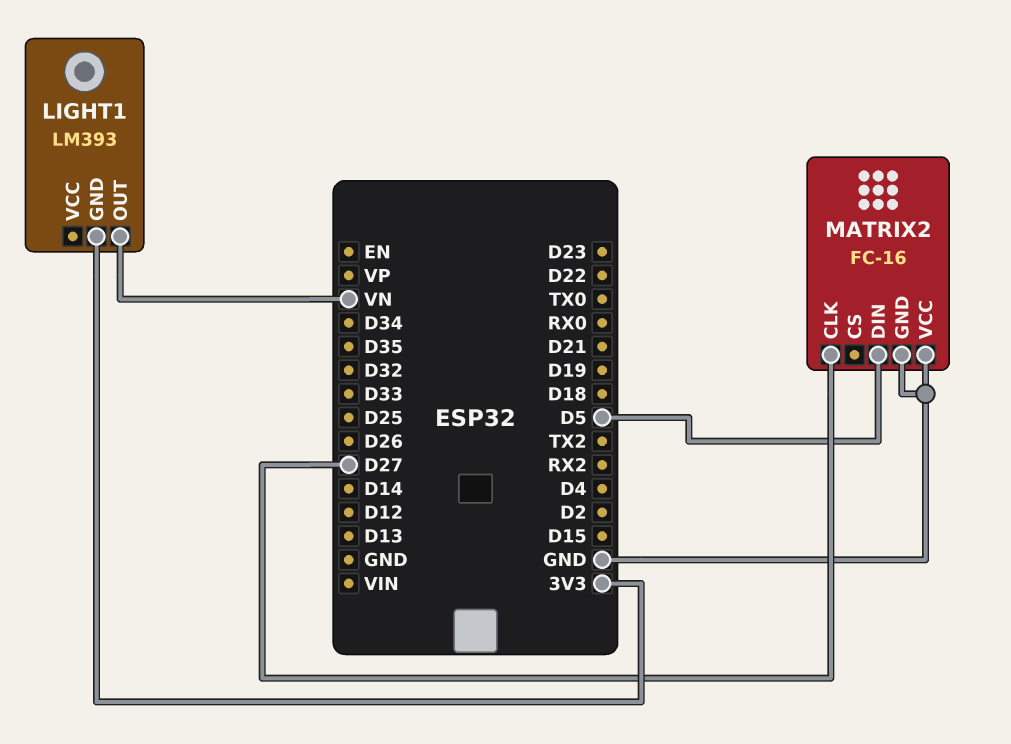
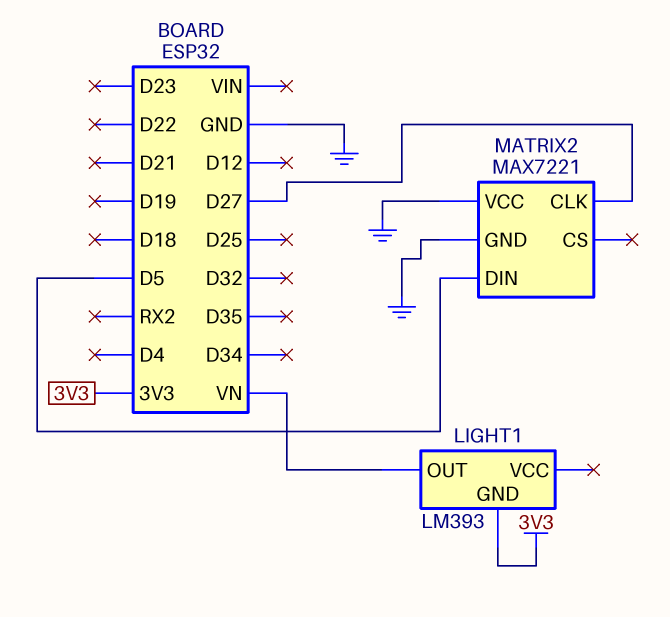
MATRIX2: FC-16 -> MAX7221

